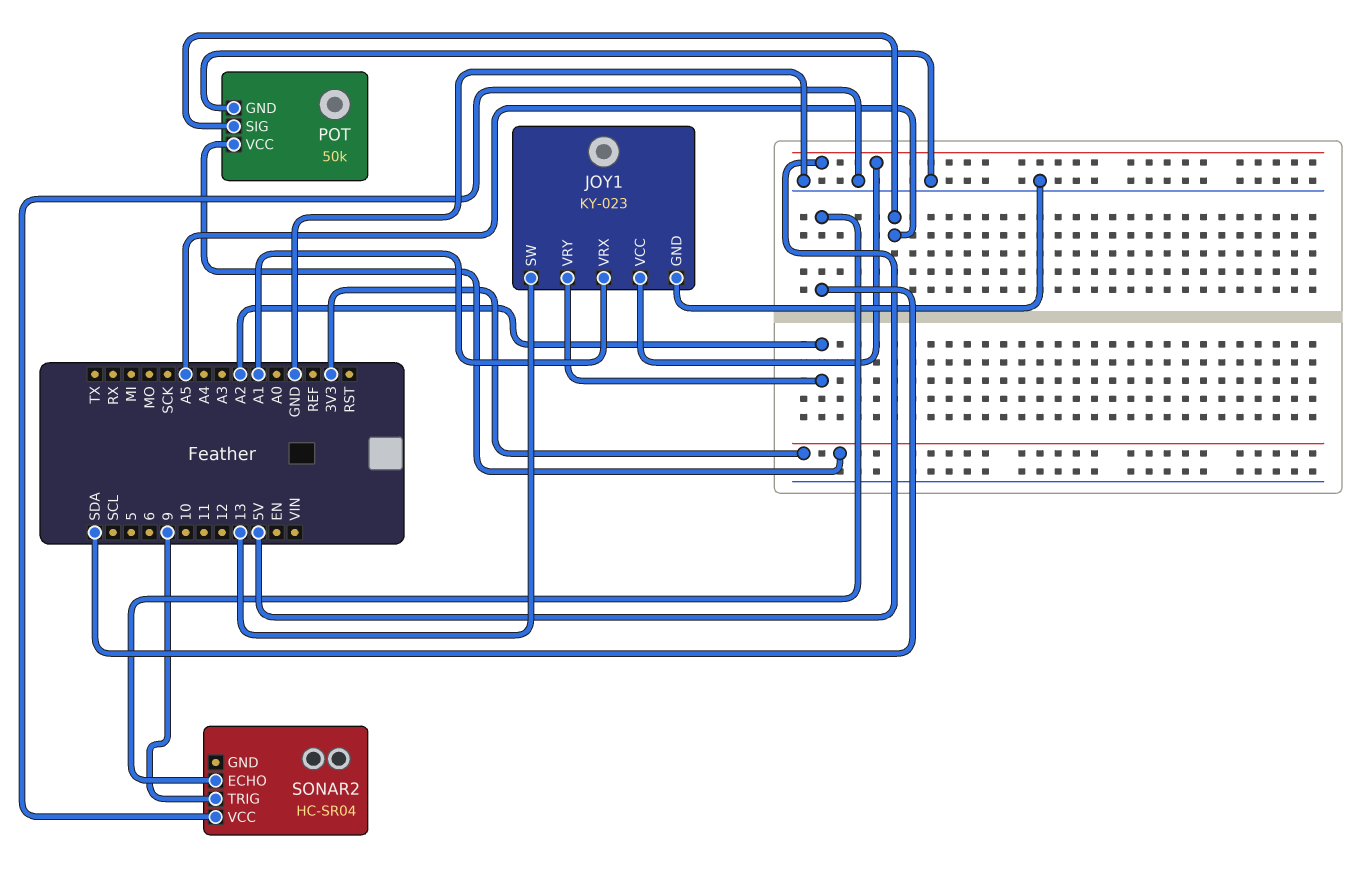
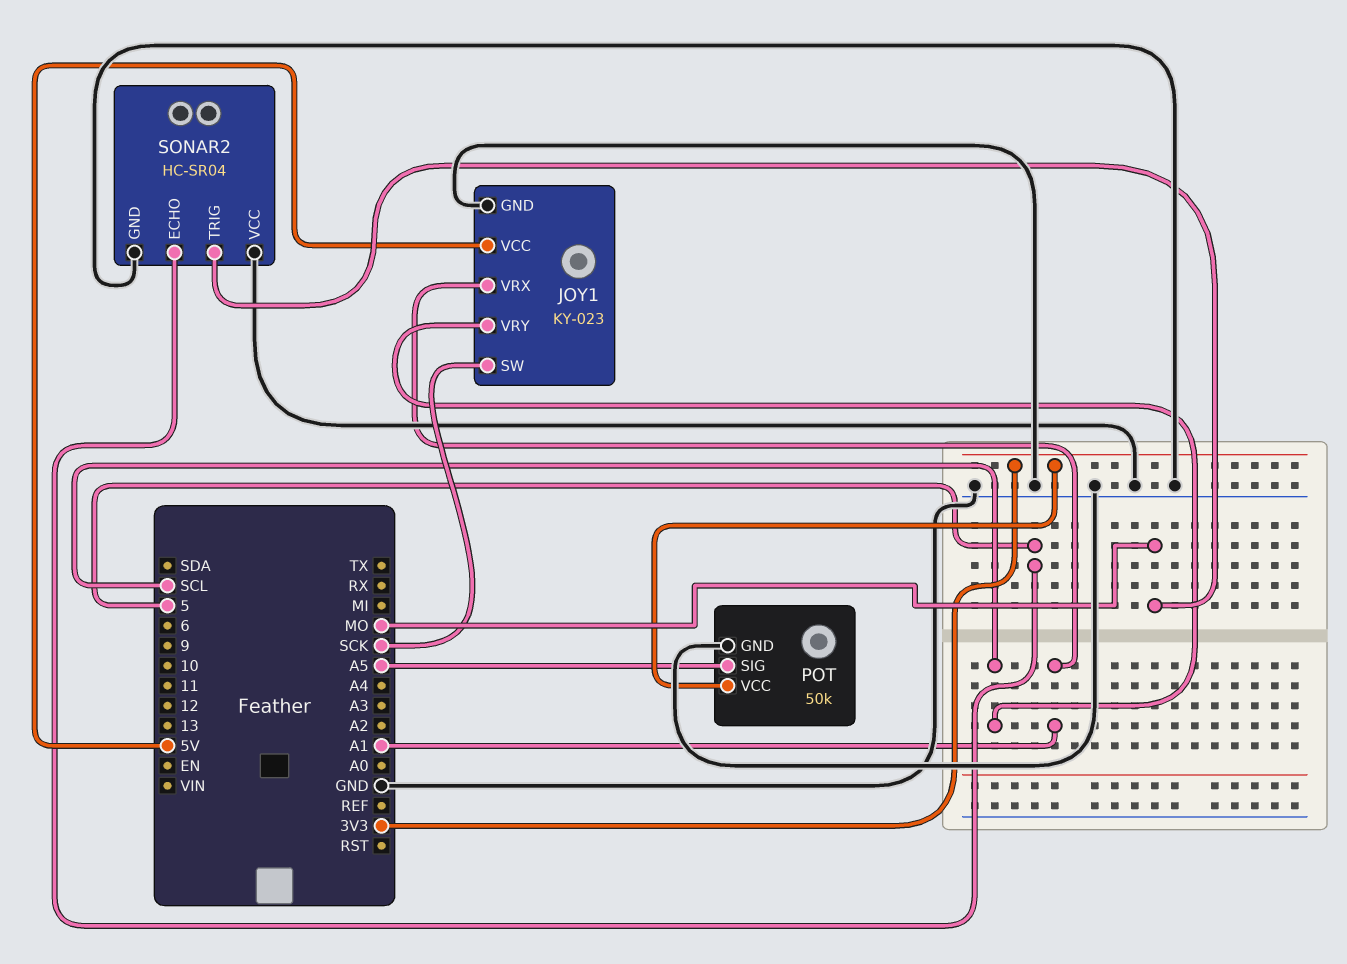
JOY1 pin SW: 13 -> SCK
JOY1 pin VRY: A2 -> SCL
SONAR2 pin ECHO: SDA -> 5
SONAR2 pin GND: none -> GND
SONAR2 pin TRIG: 9 -> MO

